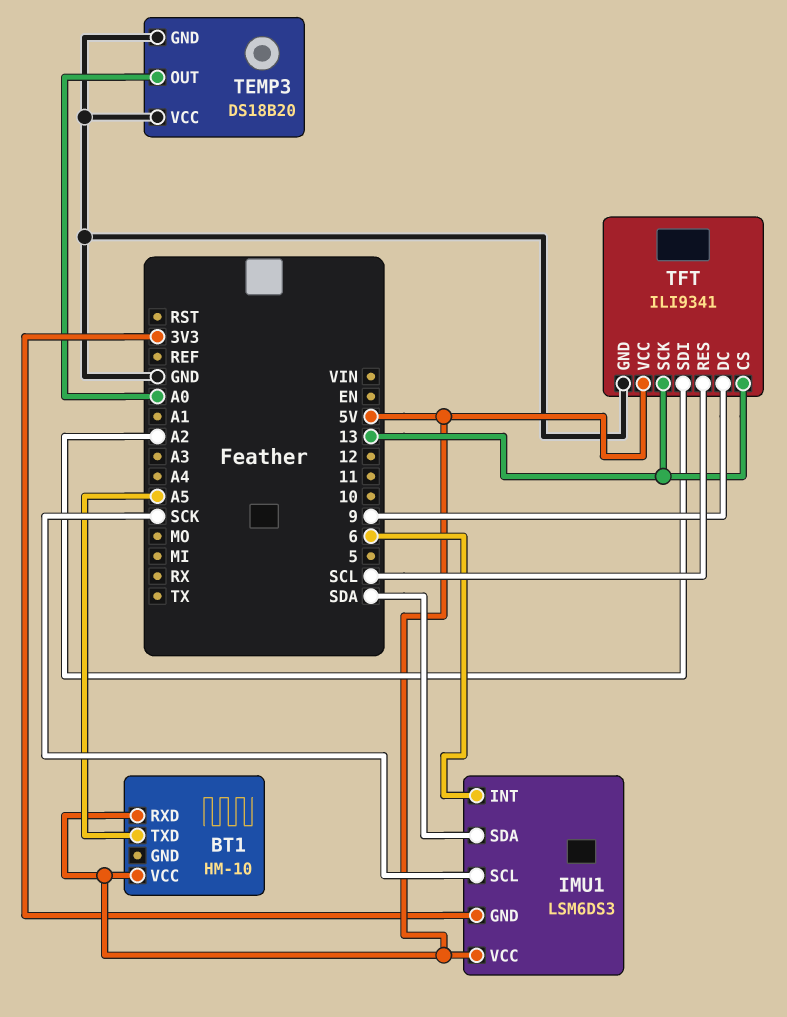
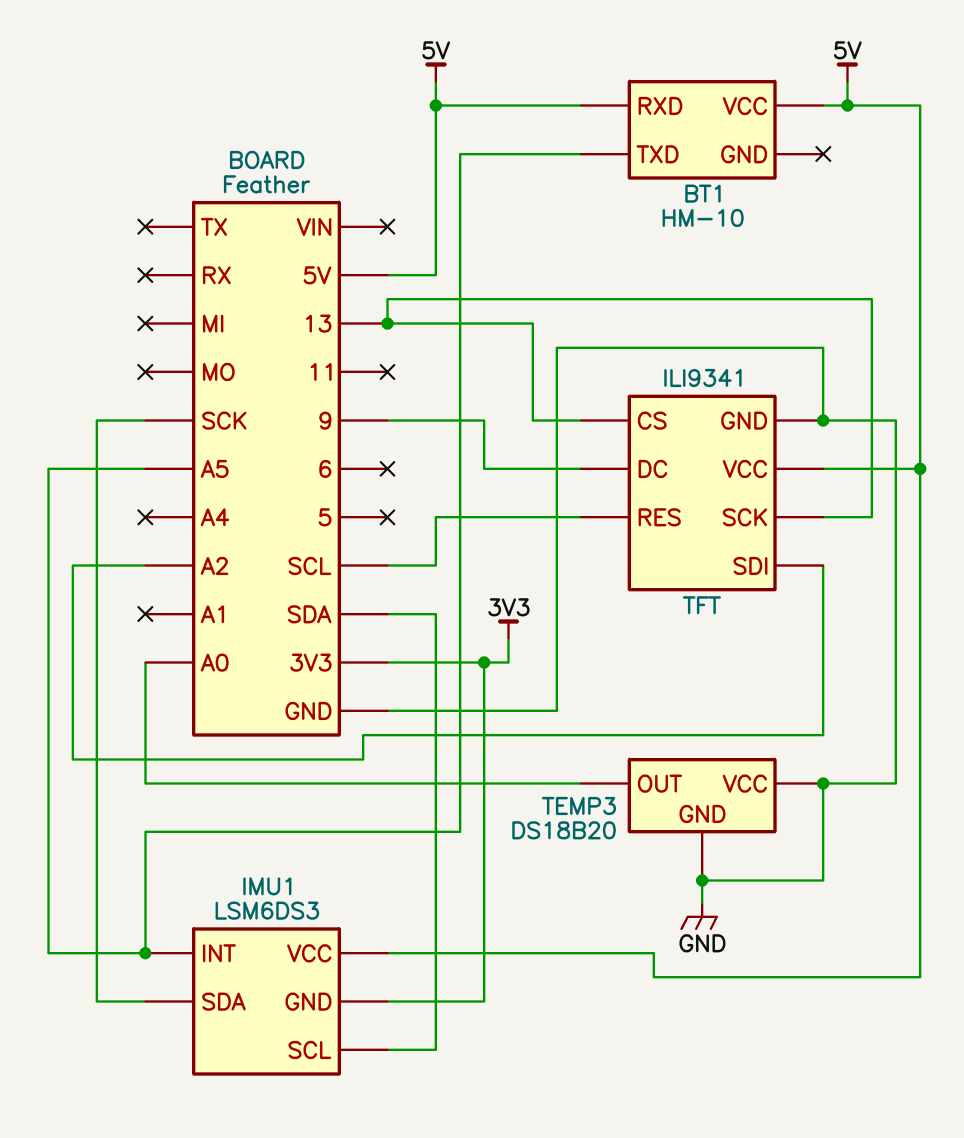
IMU1 pin INT: 6 -> A5
IMU1 pin SCL: SCK -> SDA
IMU1 pin SDA: SDA -> SCK

